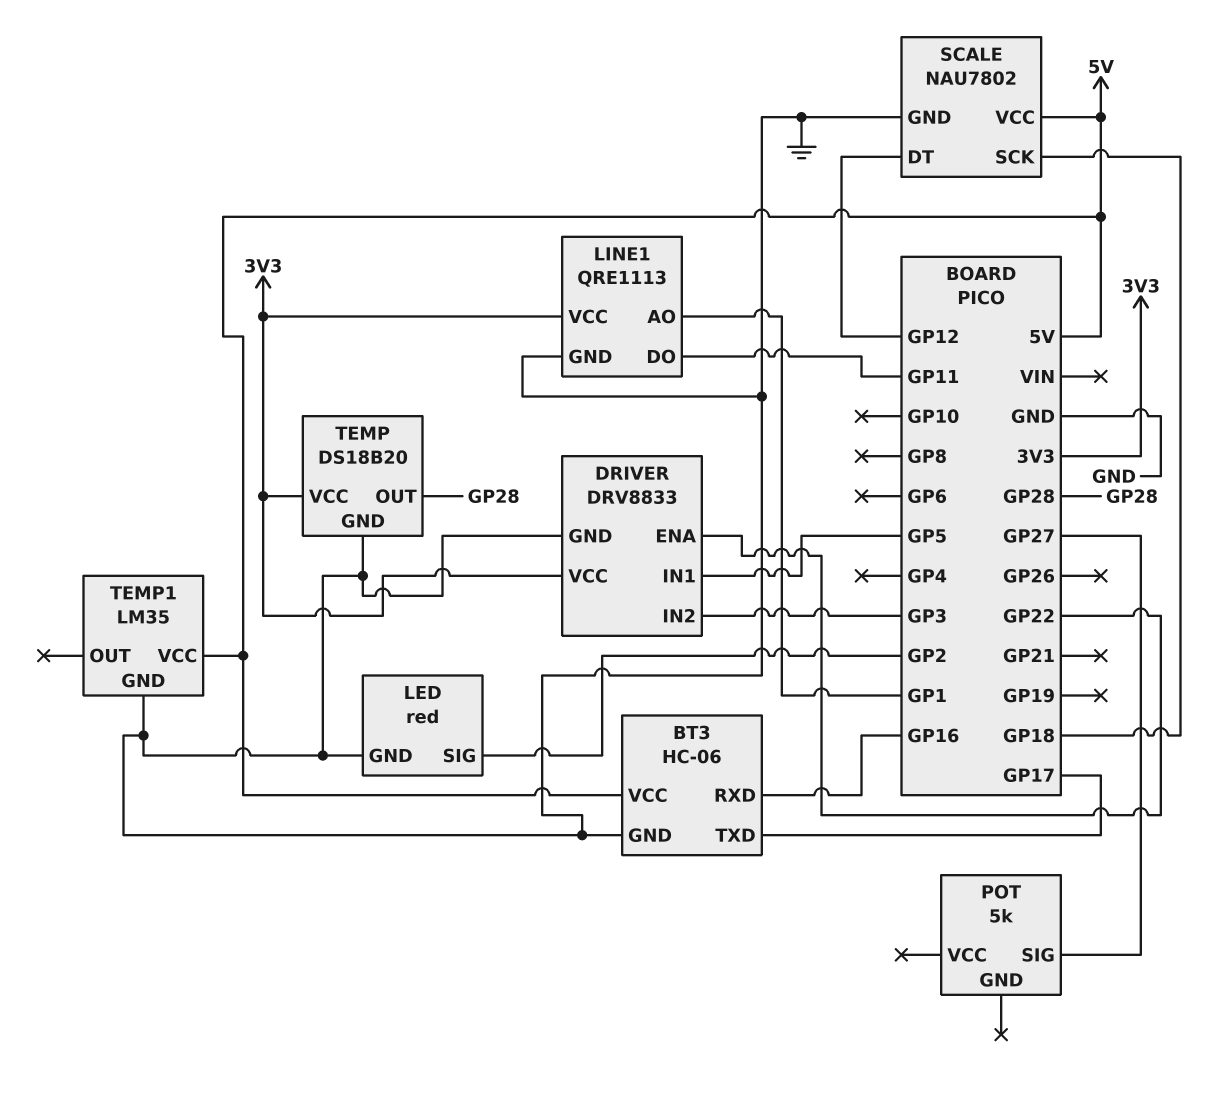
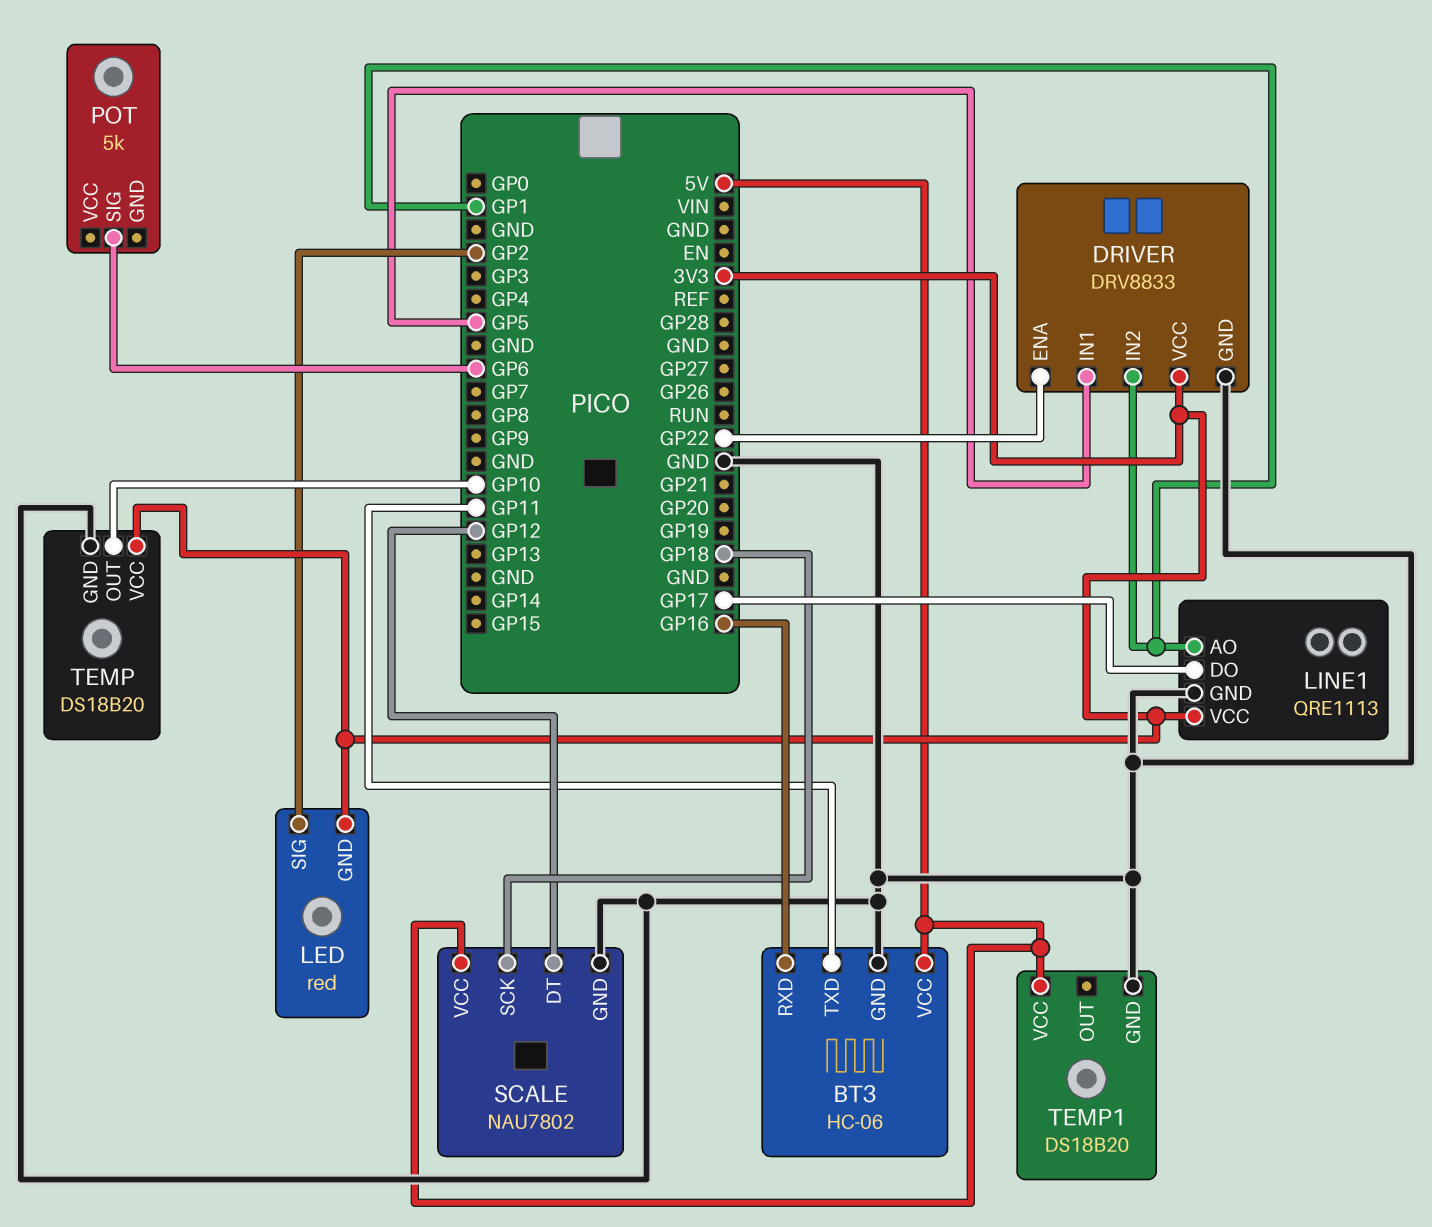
BT3 pin TXD: GP17 -> GP11
DRIVER pin IN2: GP3 -> GP1
LED pin GND: GND -> 3V3
LINE1 pin DO: GP11 -> GP17
POT pin SIG: GP27 -> GP6
TEMP pin OUT: GP28 -> GP10
TEMP1: LM35 -> DS18B20

